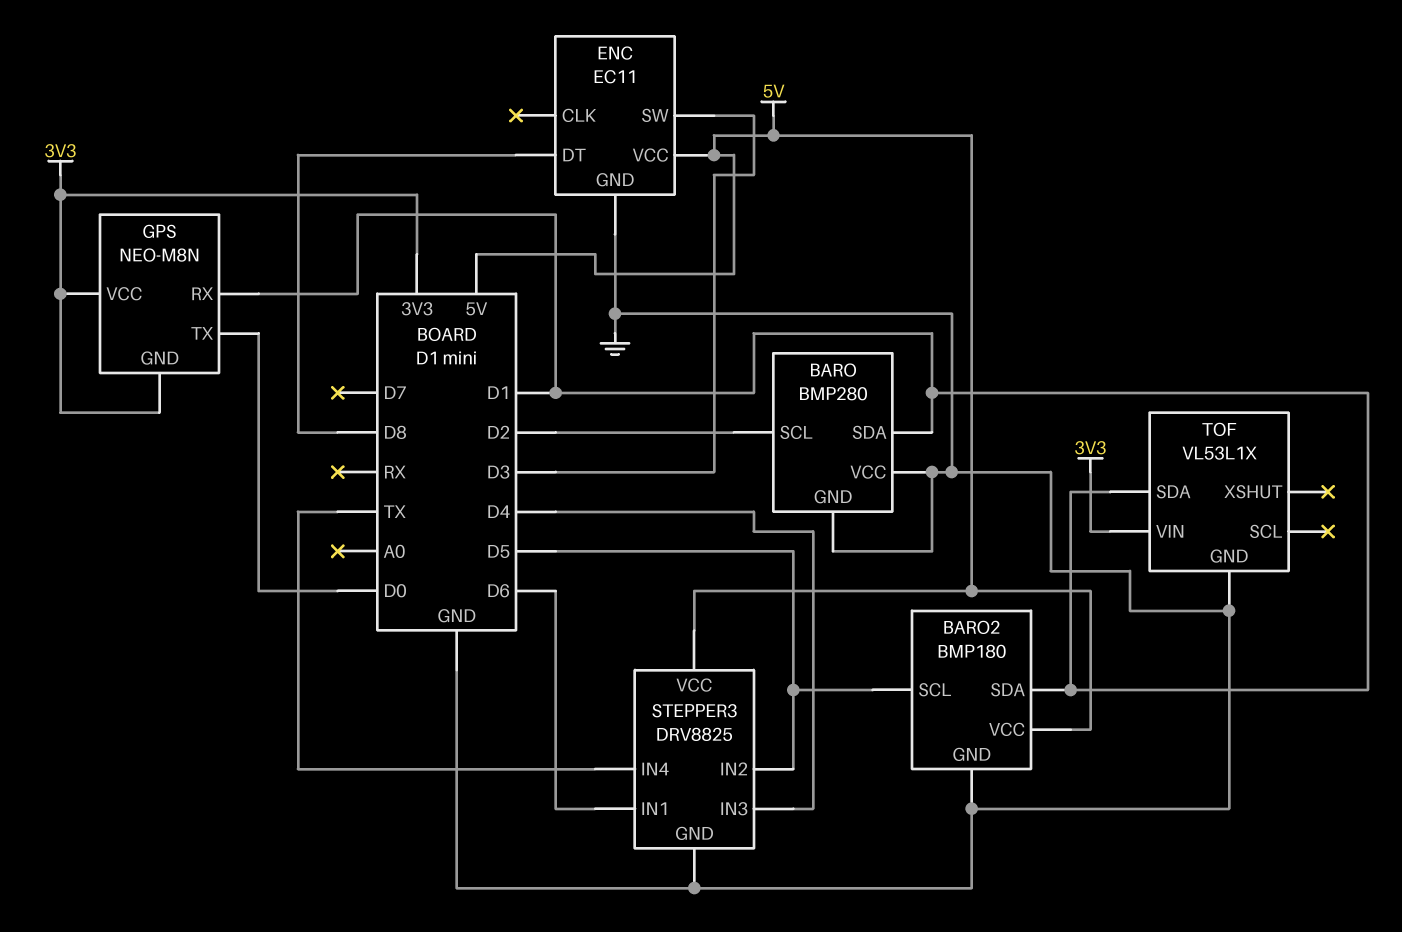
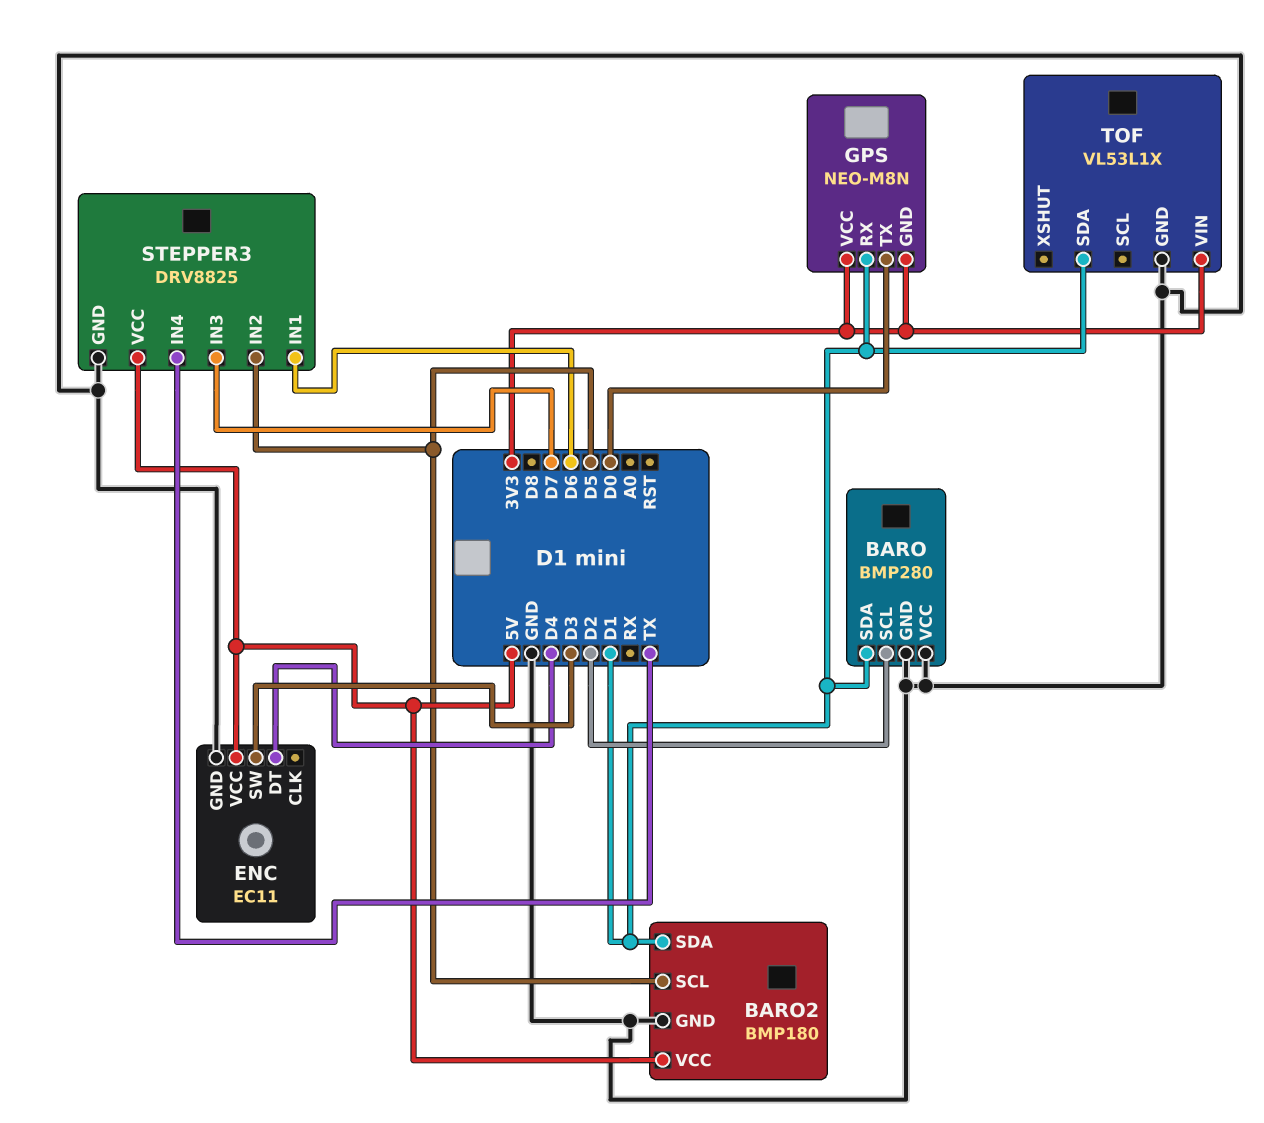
ENC pin DT: D8 -> D4
STEPPER3 pin IN3: D4 -> D7

